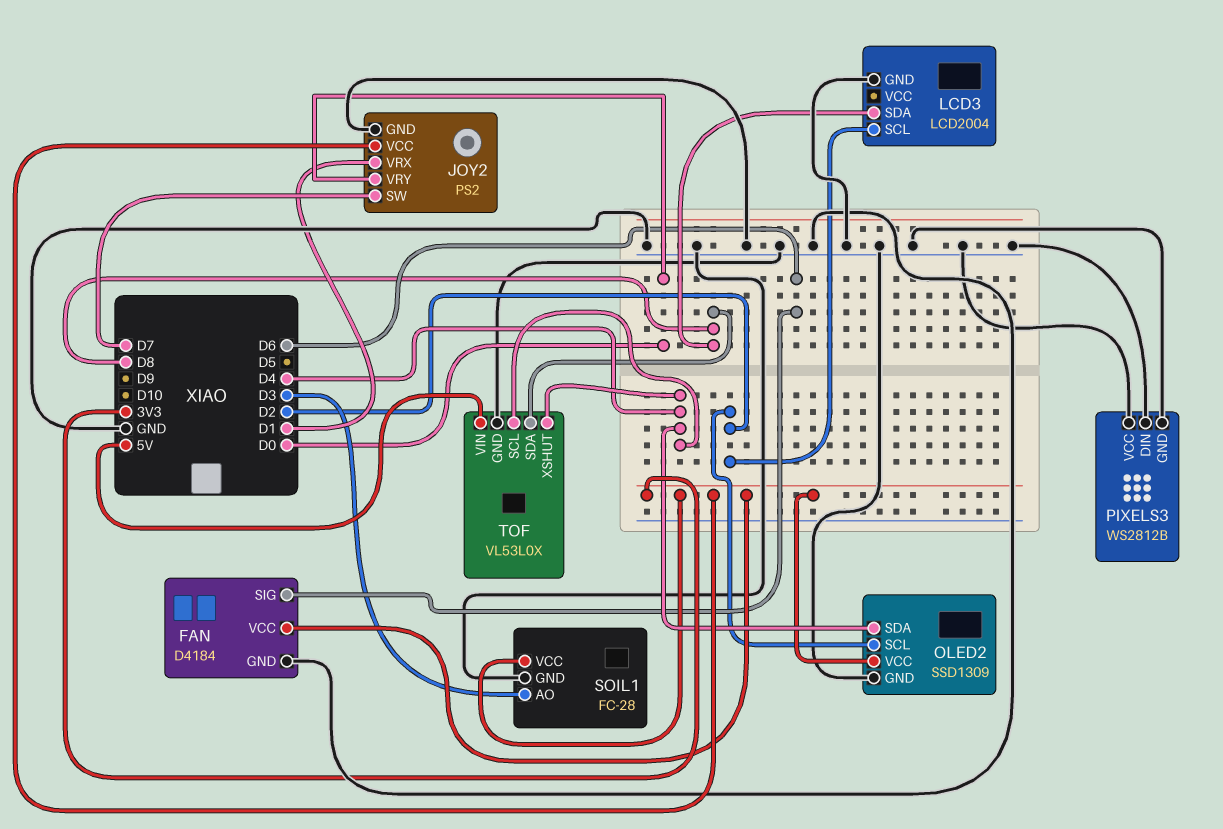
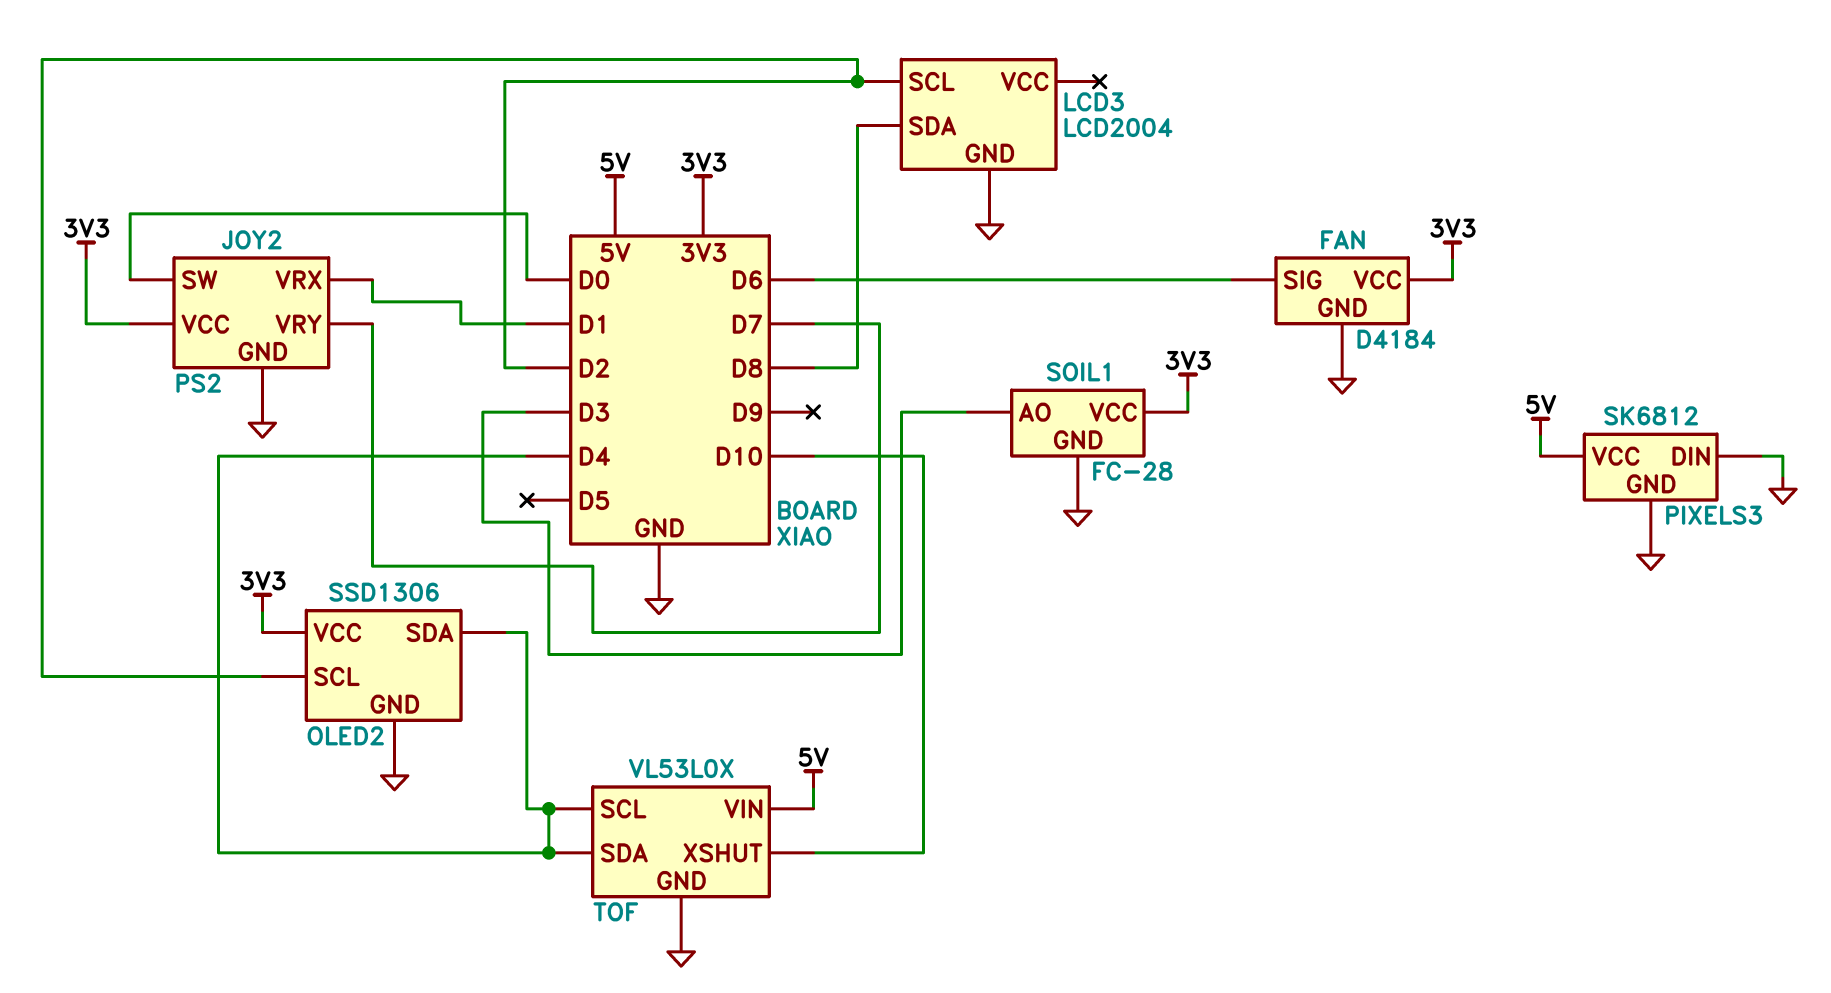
JOY2 pin SW: D7 -> D0
JOY2 pin VRY: D0 -> D7
OLED2: SSD1309 -> SSD1306
PIXELS3: WS2812B -> SK6812
PIXELS3 pin VCC: GND -> 5V
TOF pin SDA: D8 -> D4
TOF pin XSHUT: D4 -> D10

